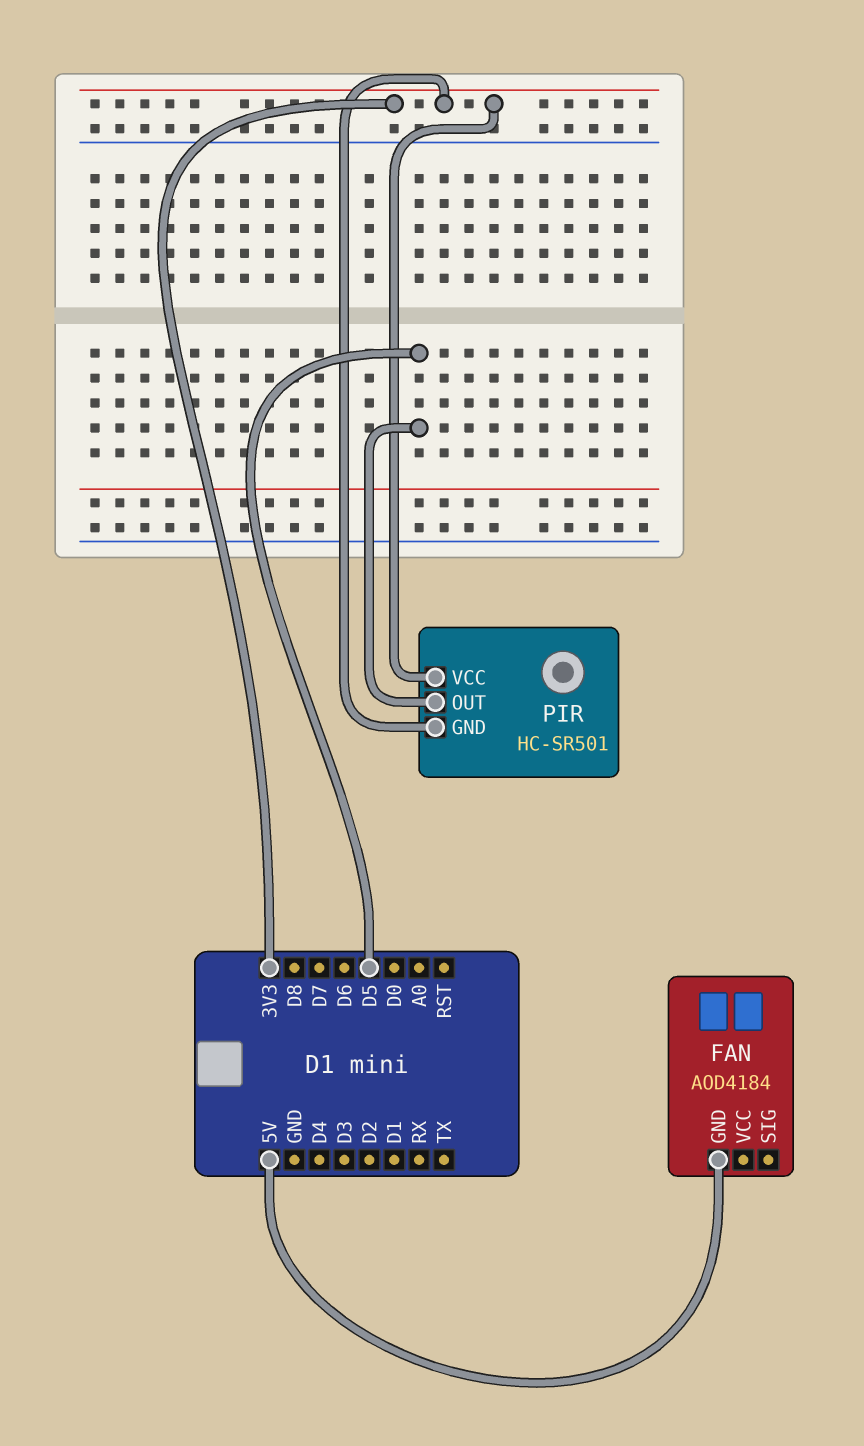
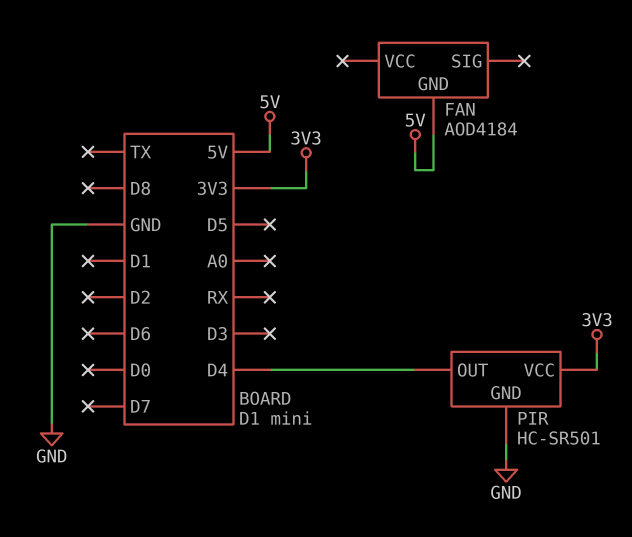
PIR pin GND: 3V3 -> GND
PIR pin OUT: D5 -> D4

